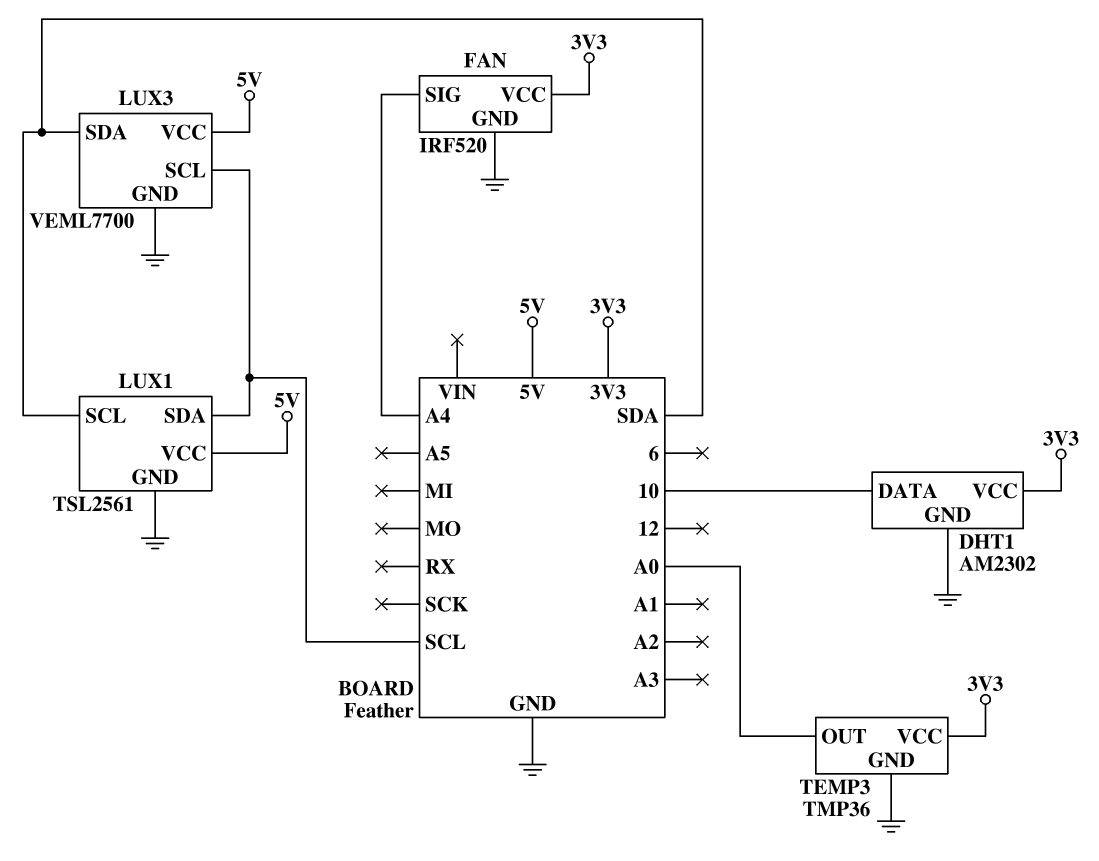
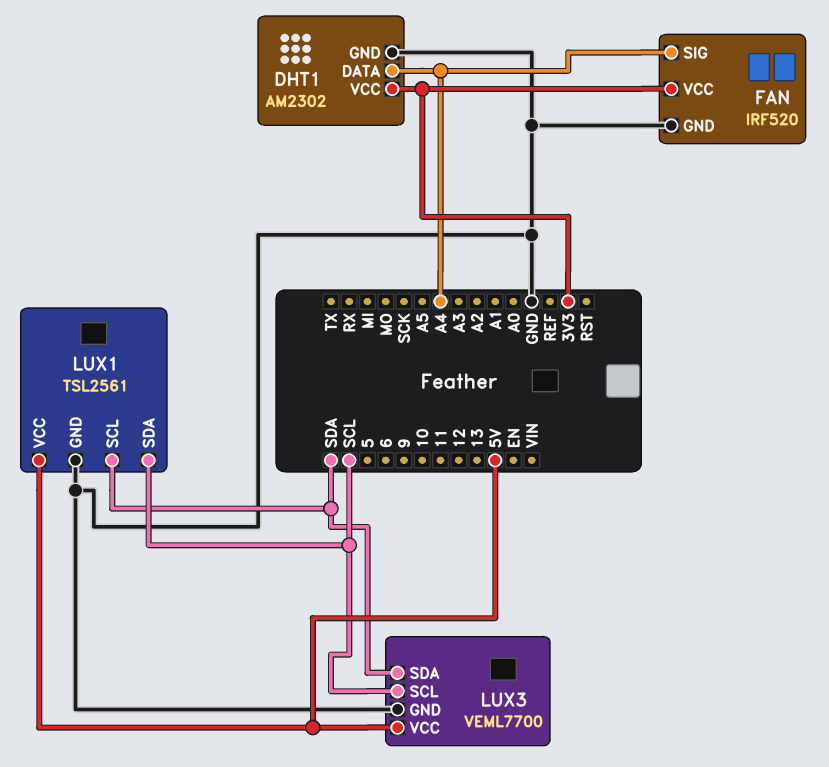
DHT1 pin DATA: 10 -> A4
TEMP3: TMP36 -> none
TEMP3 pin GND: GND -> none
TEMP3 pin OUT: A0 -> none
TEMP3 pin VCC: 3V3 -> none

